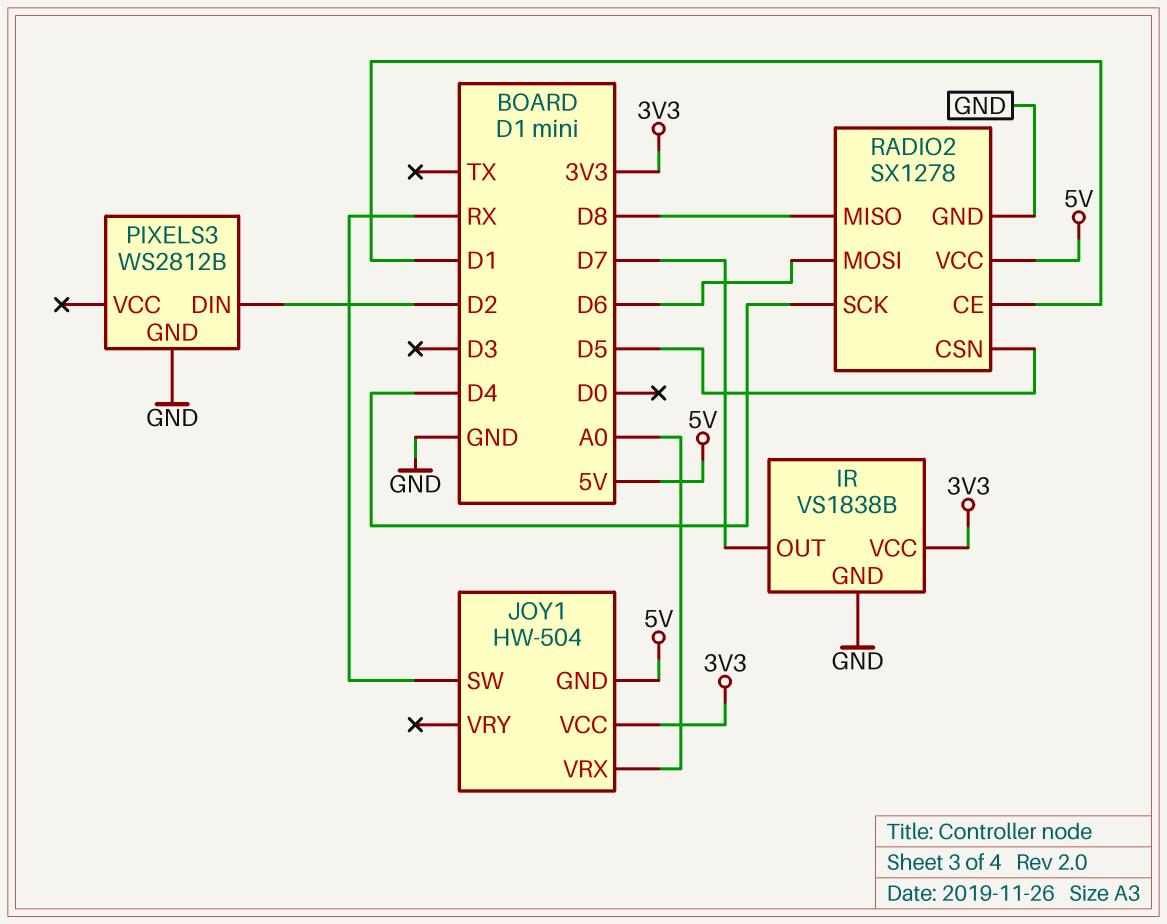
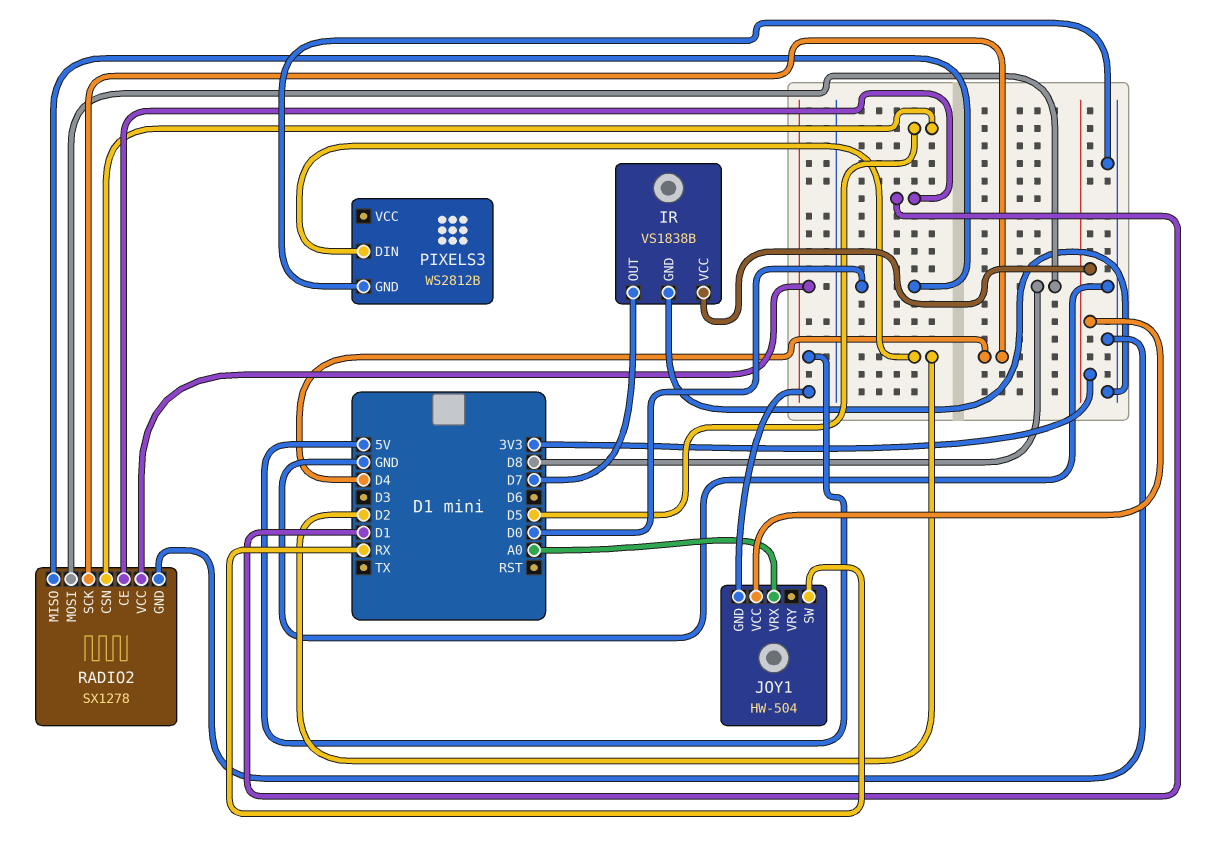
RADIO2 pin MISO: D8 -> D0
RADIO2 pin MOSI: D6 -> D8

